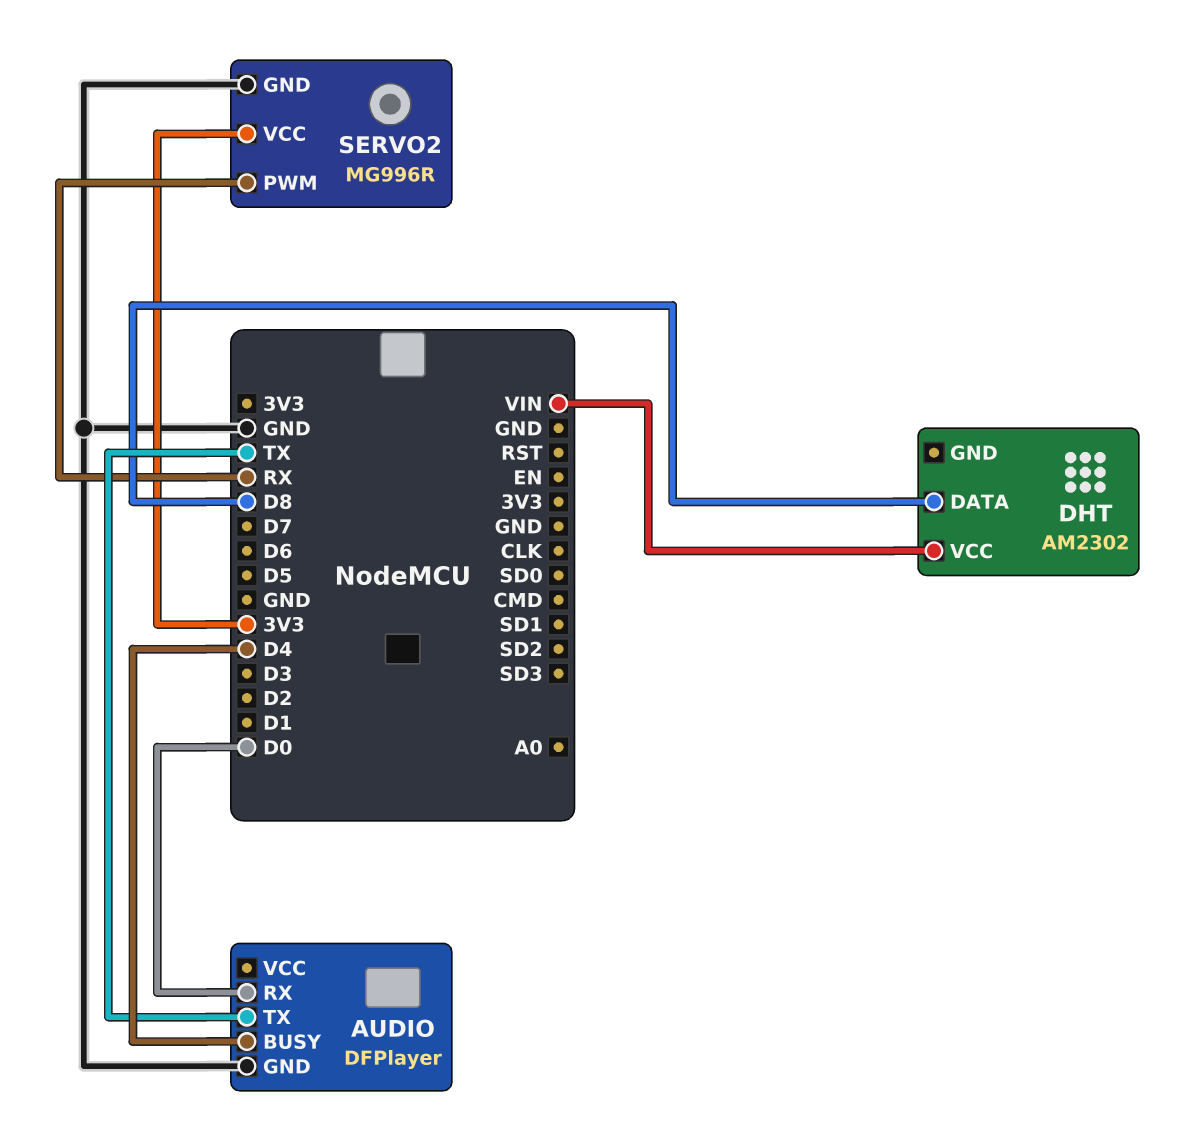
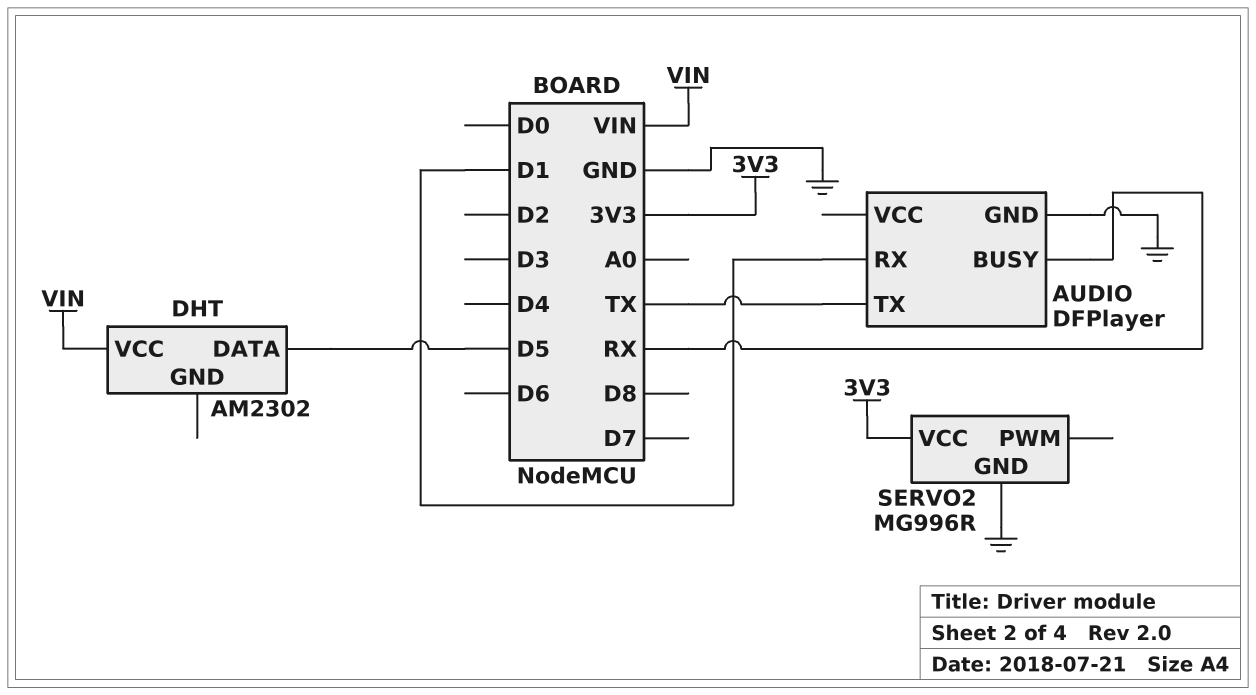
AUDIO pin BUSY: D4 -> RX
AUDIO pin RX: D0 -> D1
DHT pin DATA: D8 -> D5
SERVO2 pin PWM: RX -> none

